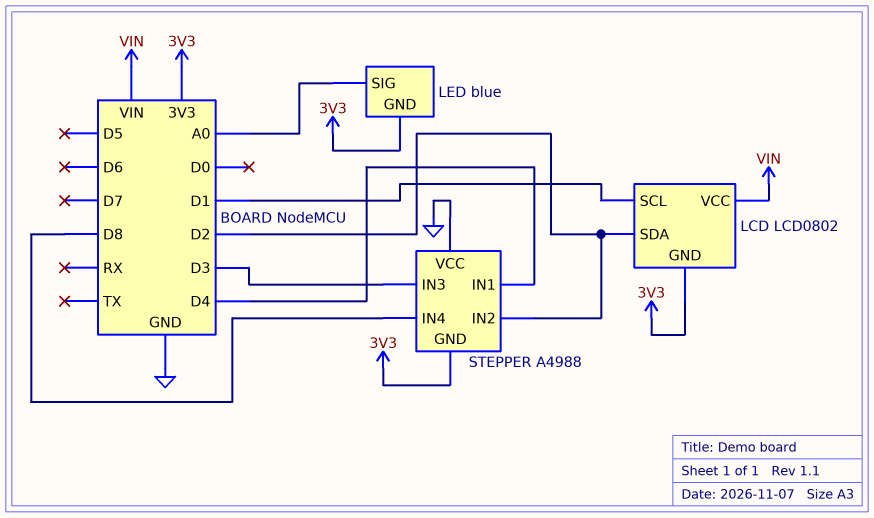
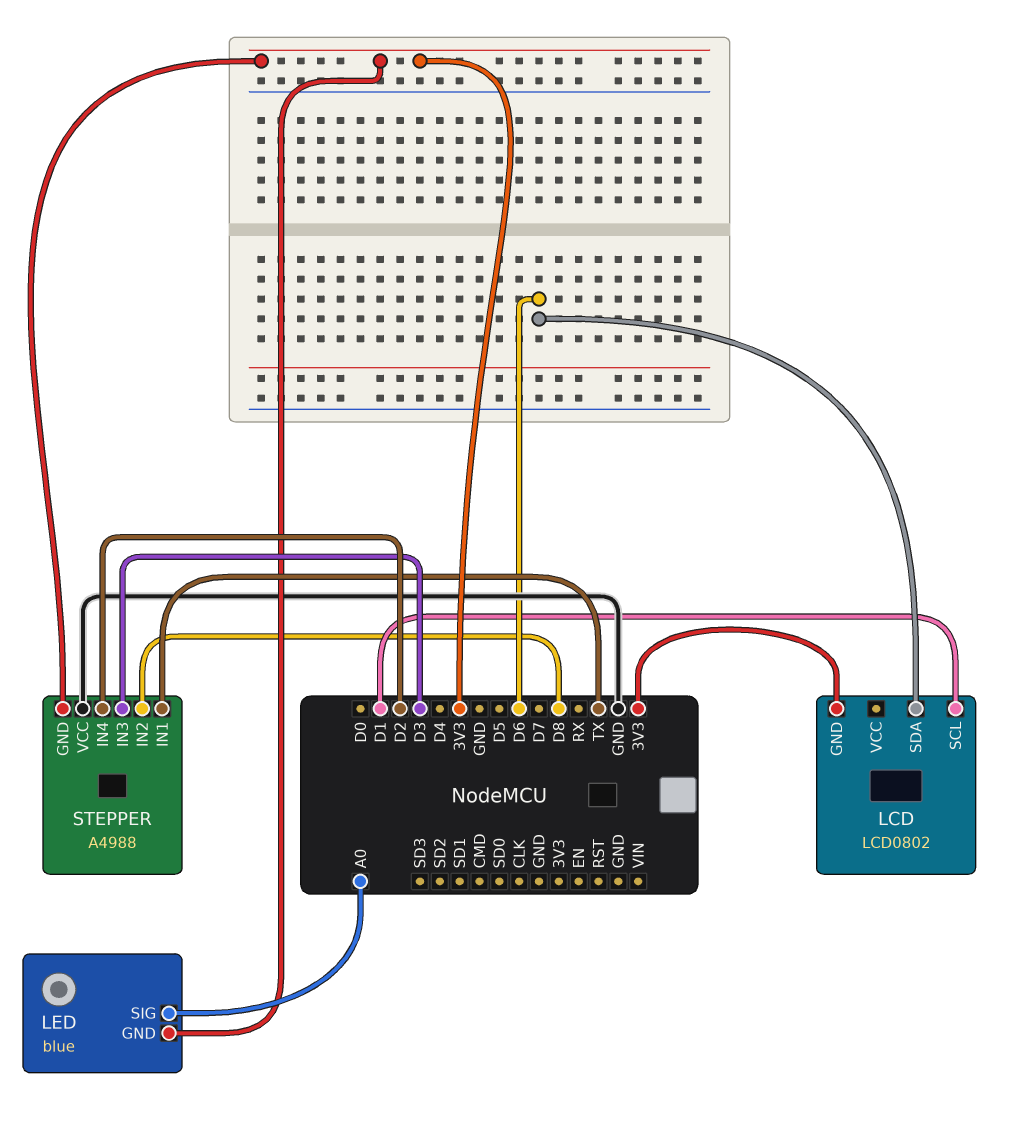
LCD pin SDA: D2 -> D6
LCD pin VCC: VIN -> none
STEPPER pin IN1: D4 -> TX
STEPPER pin IN2: D2 -> D8
STEPPER pin IN4: D8 -> D2

